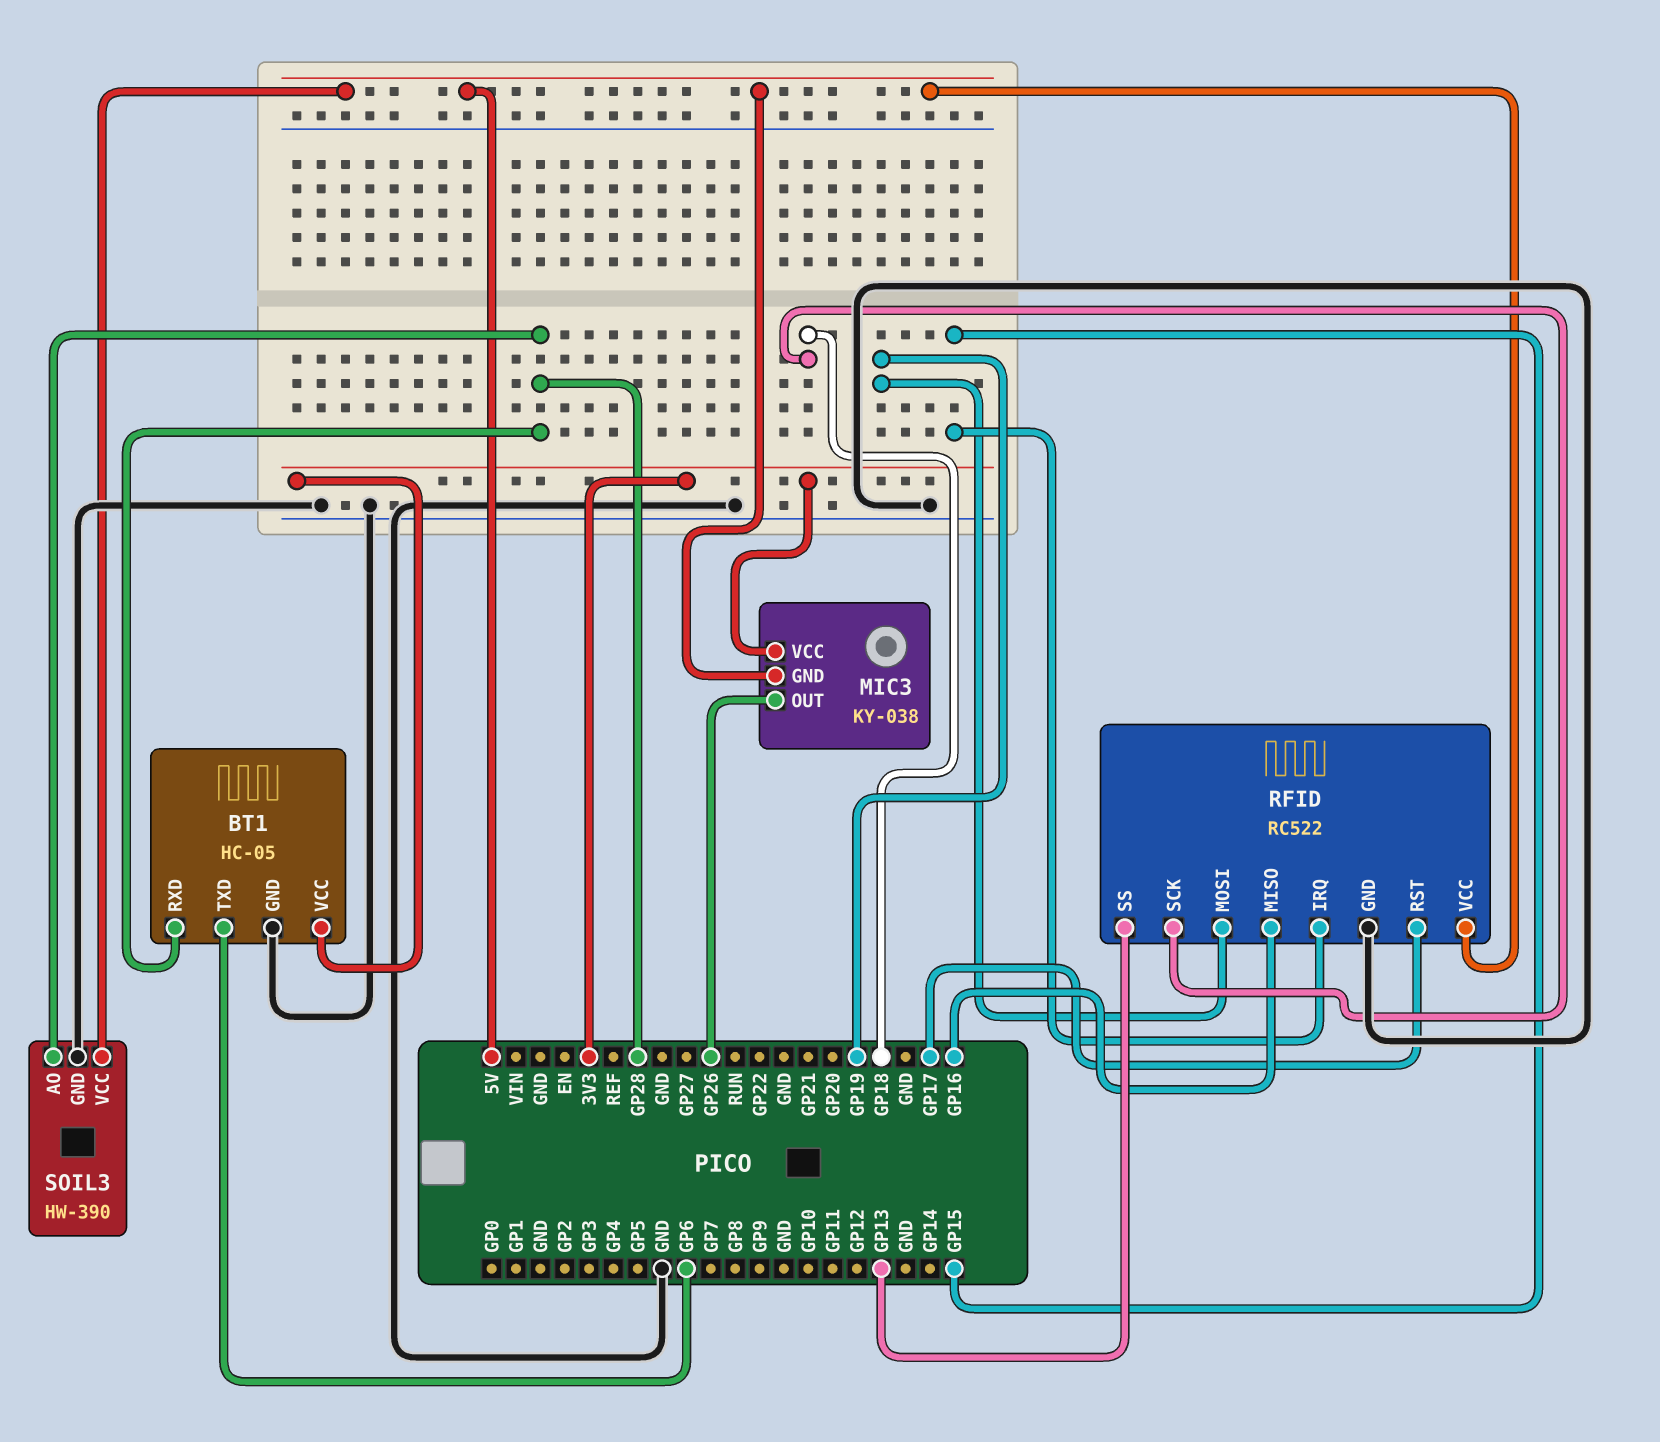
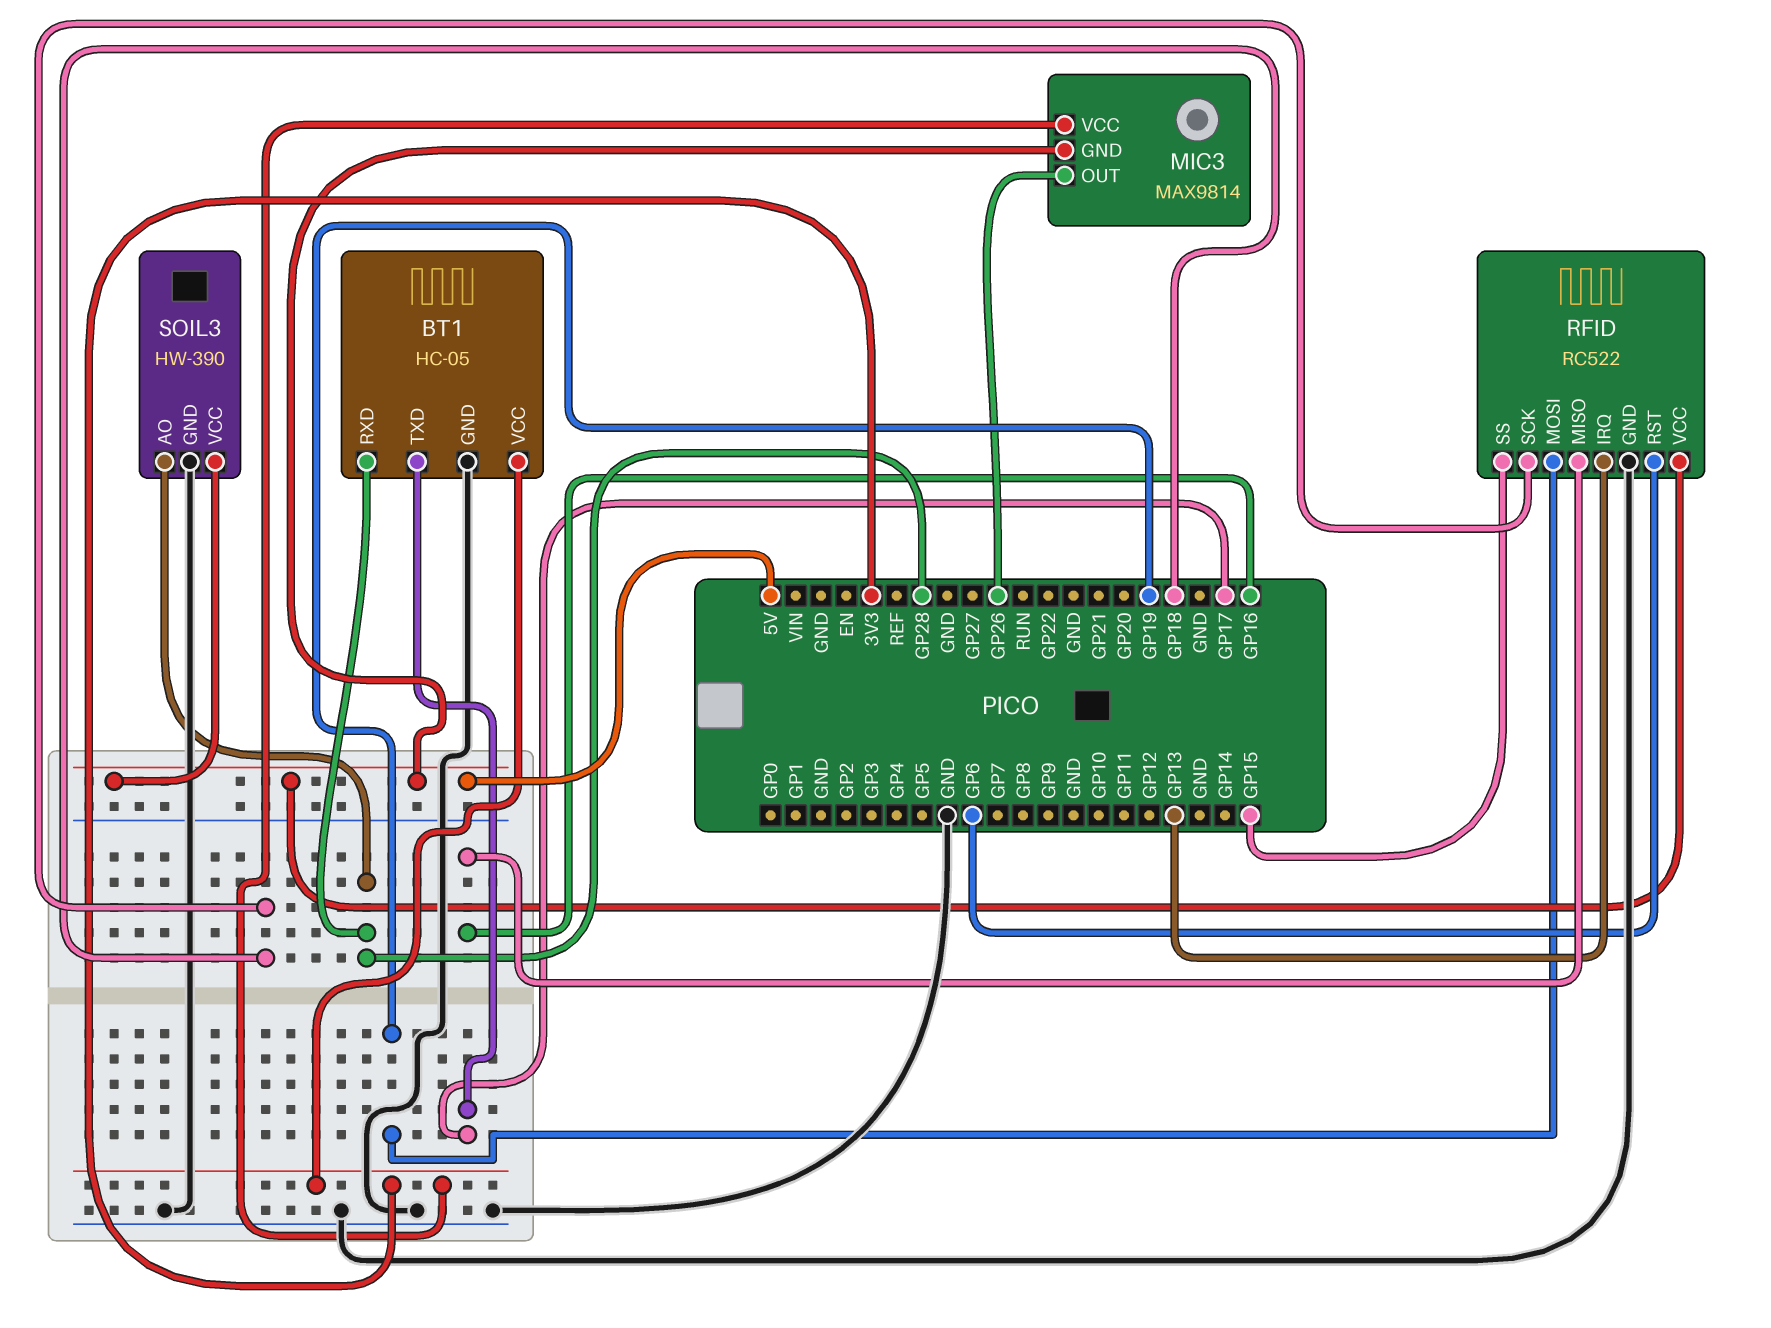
BT1 pin TXD: GP6 -> GP17
MIC3: KY-038 -> MAX9814
RFID pin IRQ: GP15 -> GP13
RFID pin RST: GP17 -> GP6
RFID pin SS: GP13 -> GP15

